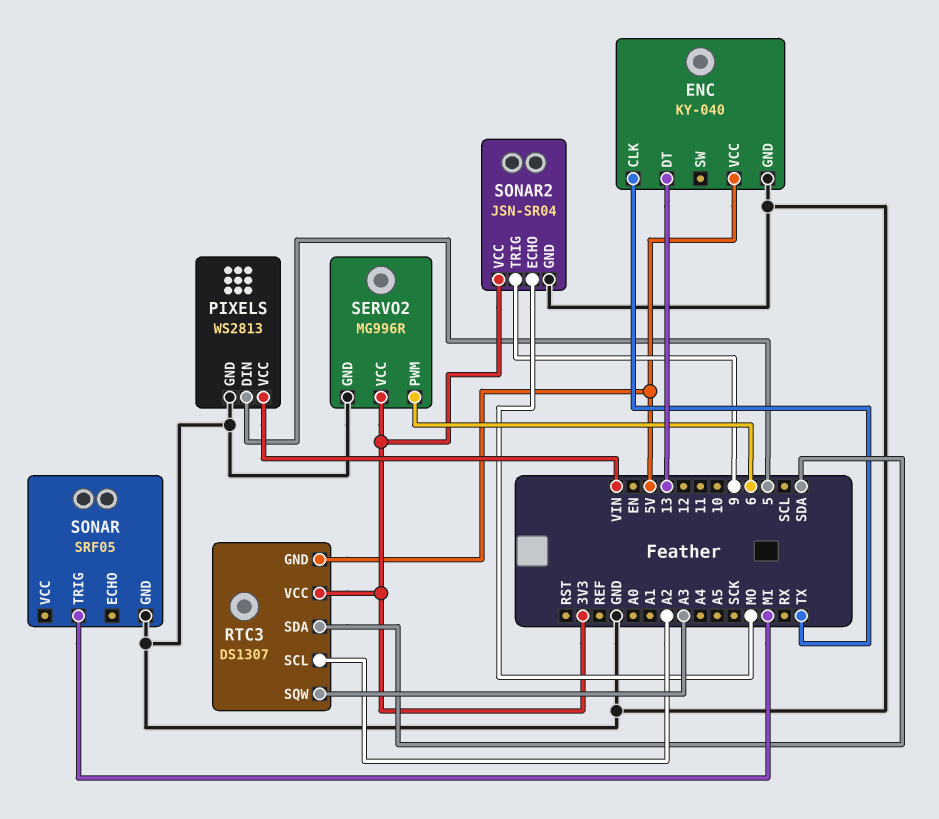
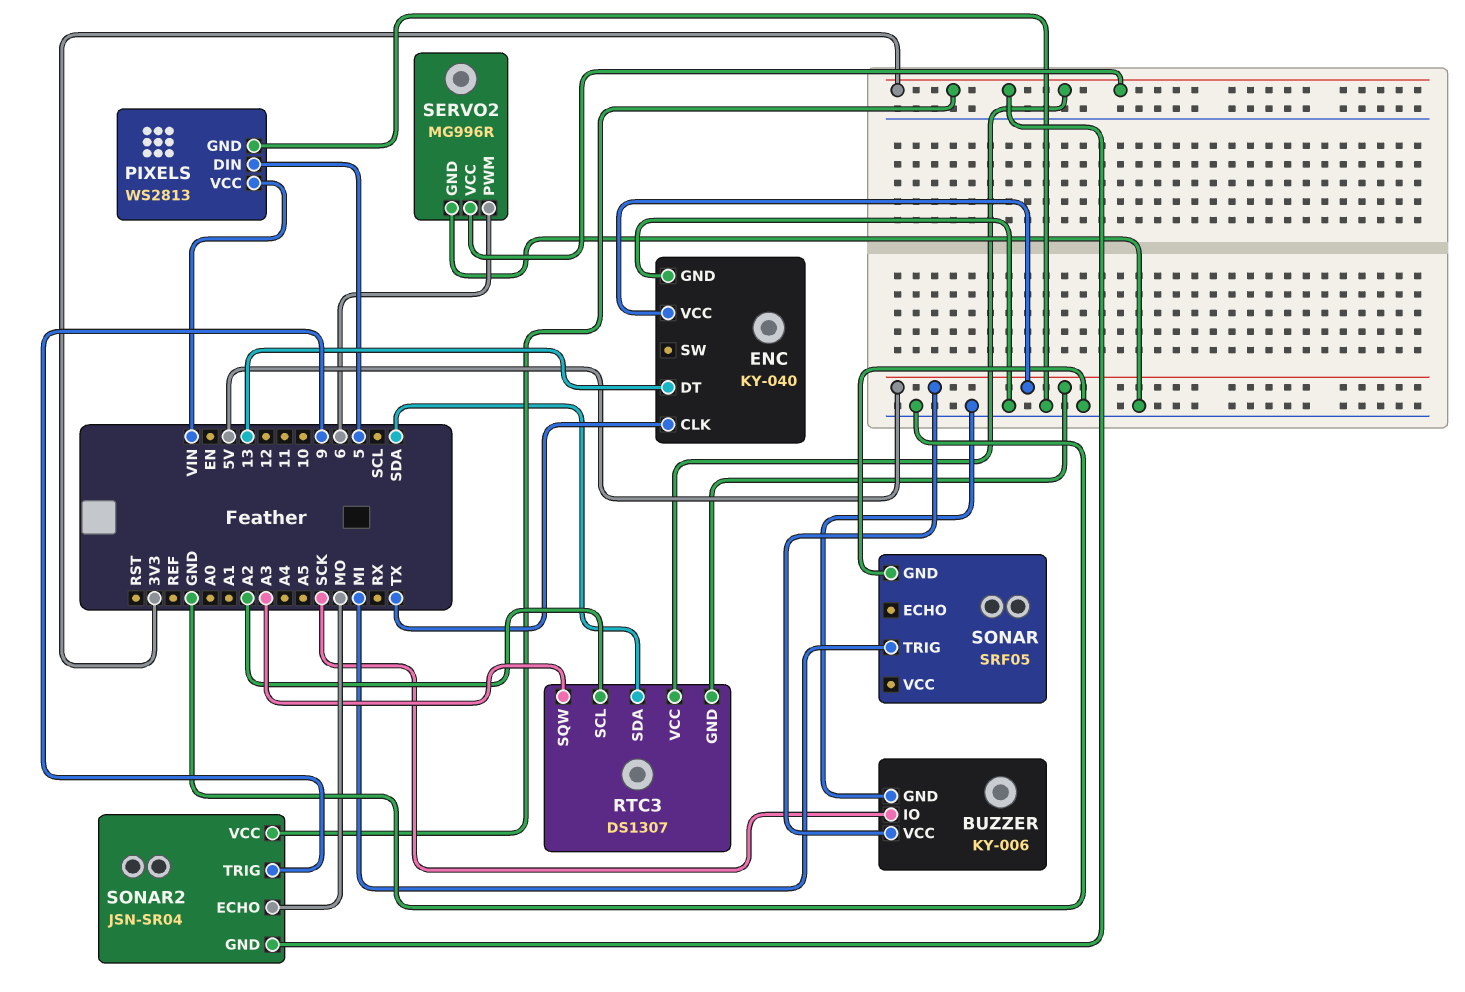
BUZZER: none -> KY-006
BUZZER pin GND: none -> GND
BUZZER pin IO: none -> SCK
BUZZER pin VCC: none -> 5V
SONAR2 pin GND: GND -> 3V3

